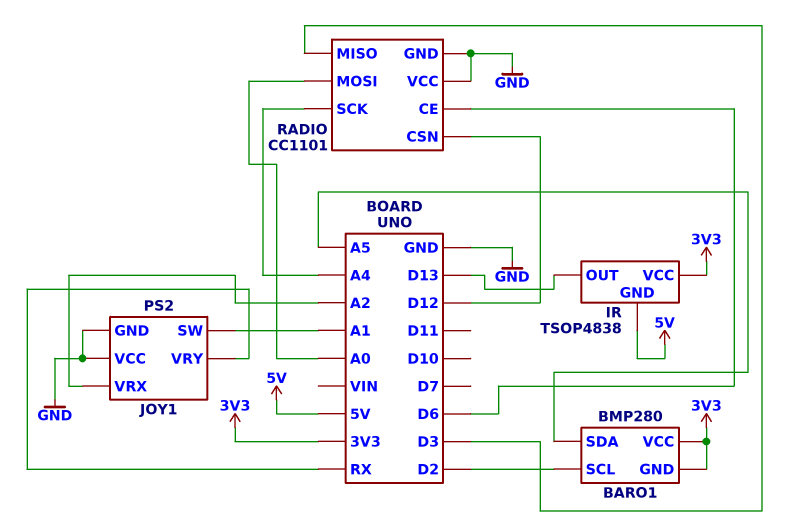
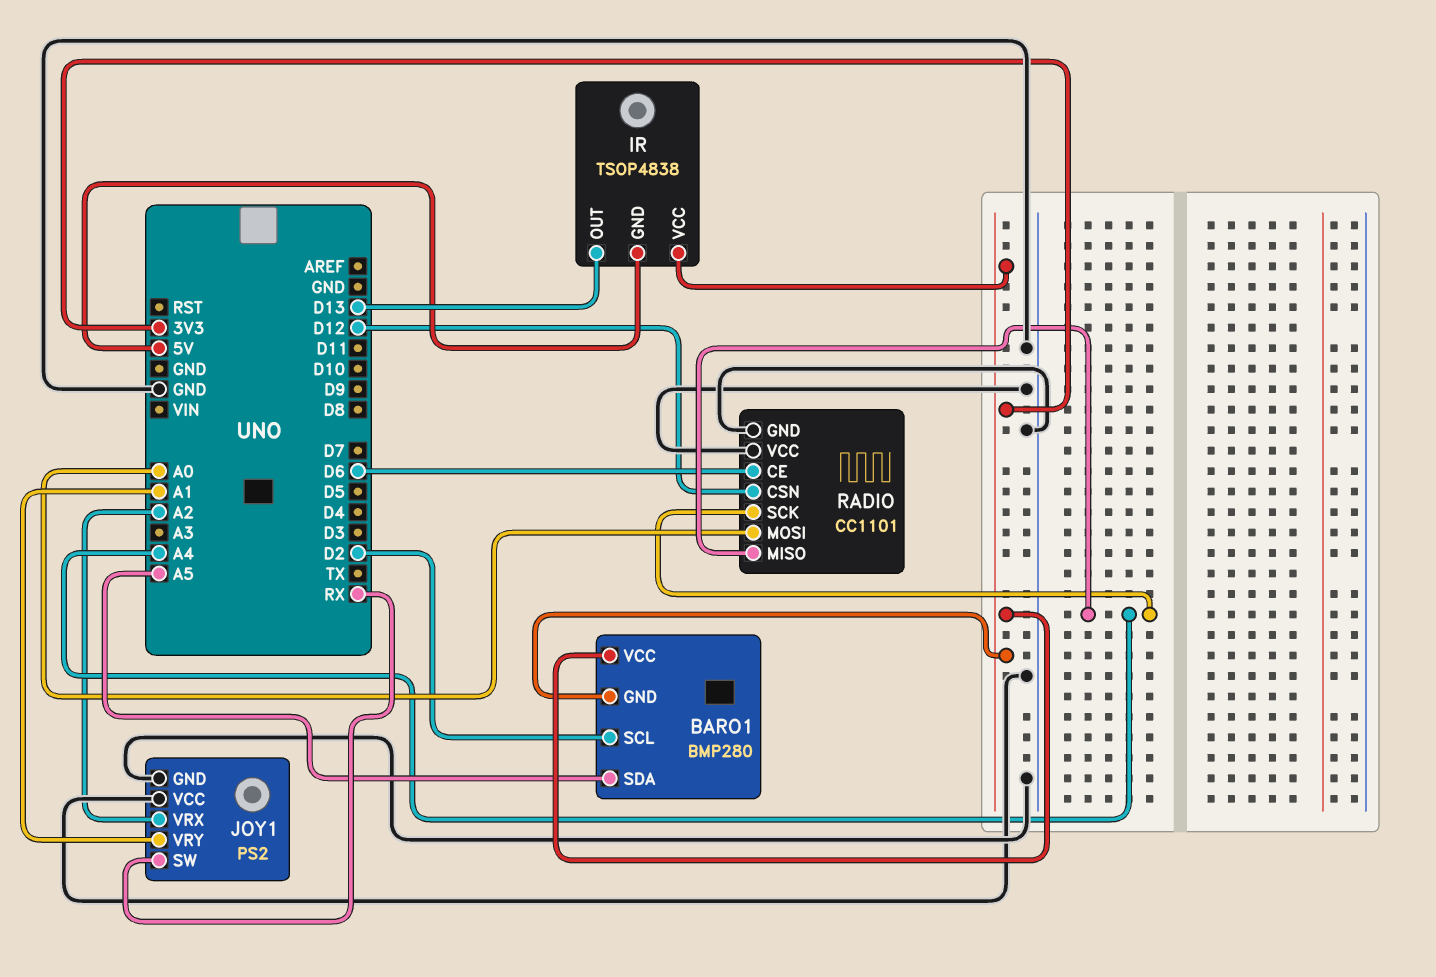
JOY1 pin SW: A1 -> RX
JOY1 pin VRY: RX -> A1
RADIO pin MISO: D3 -> A4

